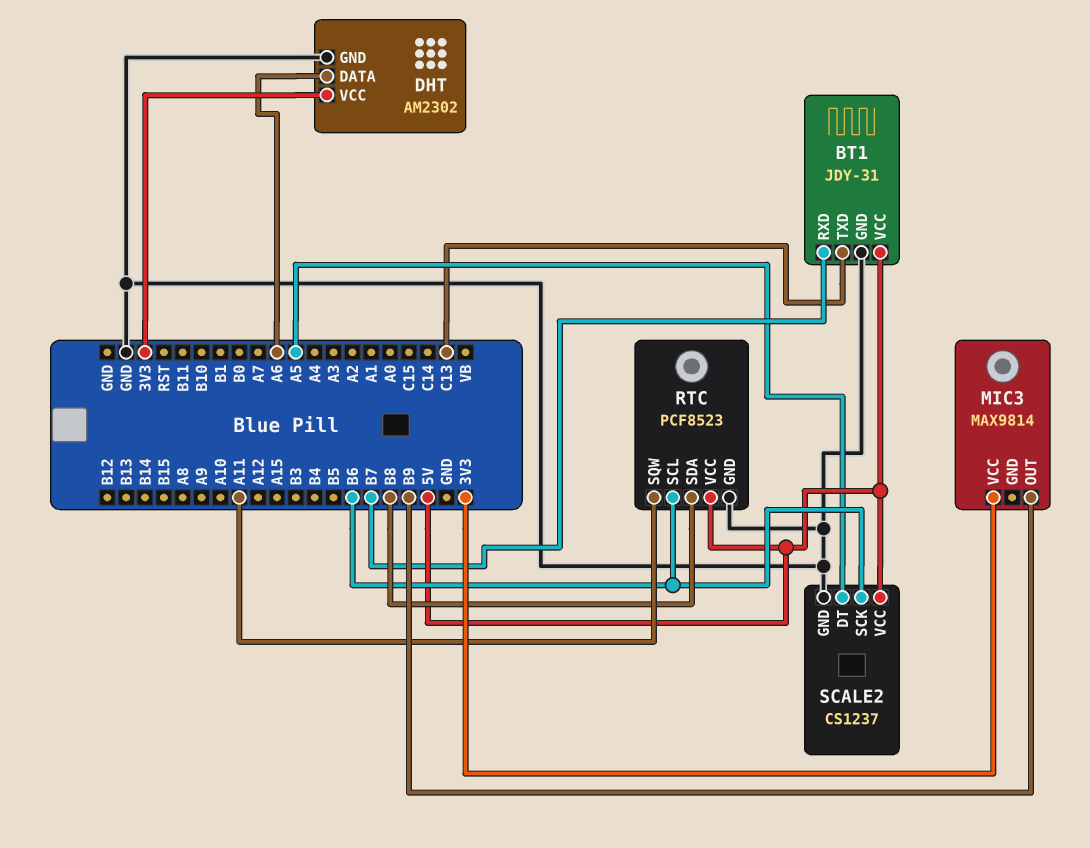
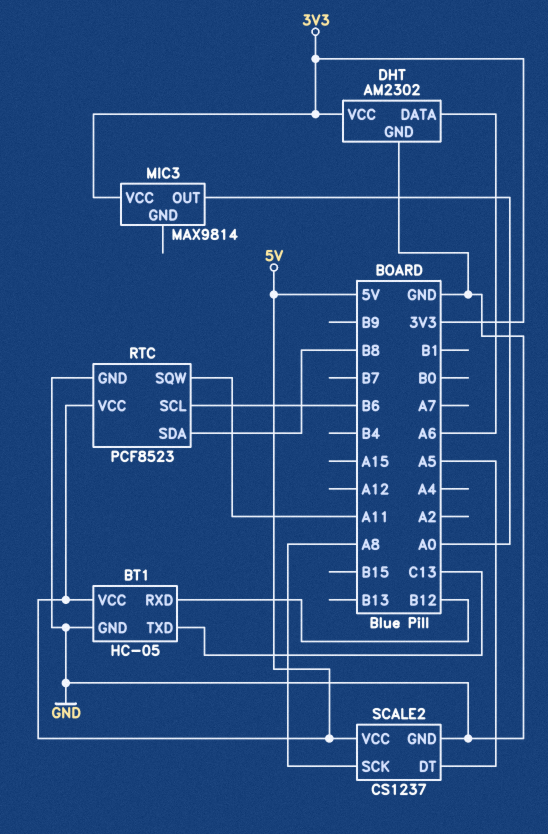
BT1: JDY-31 -> HC-05
BT1 pin RXD: B7 -> B12
MIC3 pin OUT: B9 -> A0
SCALE2 pin SCK: B6 -> A8

